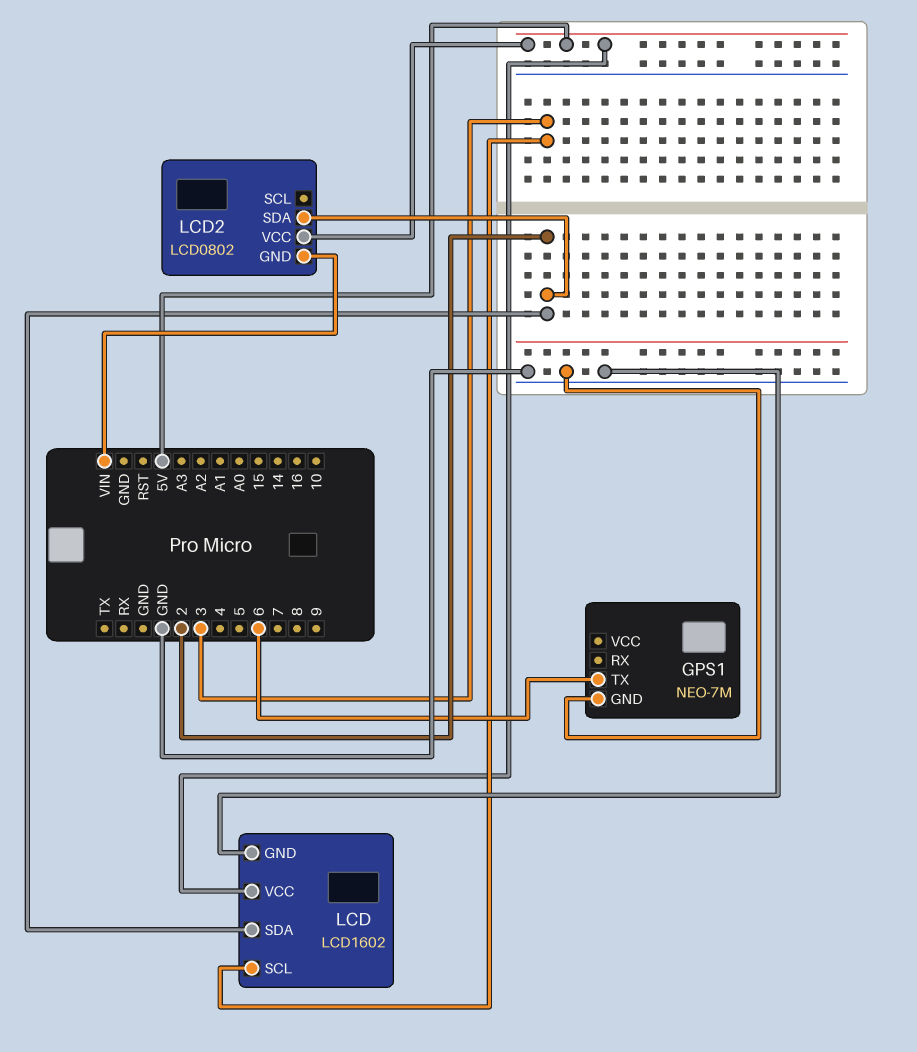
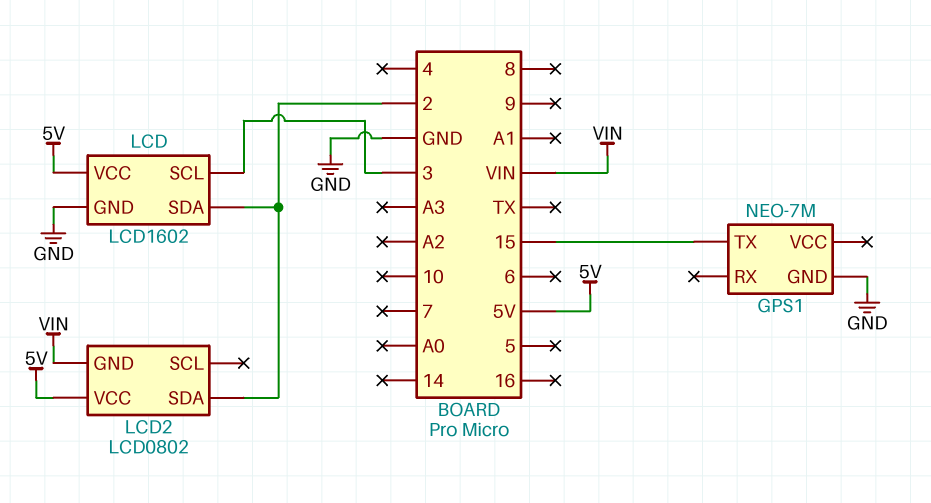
GPS1 pin TX: 6 -> 15

